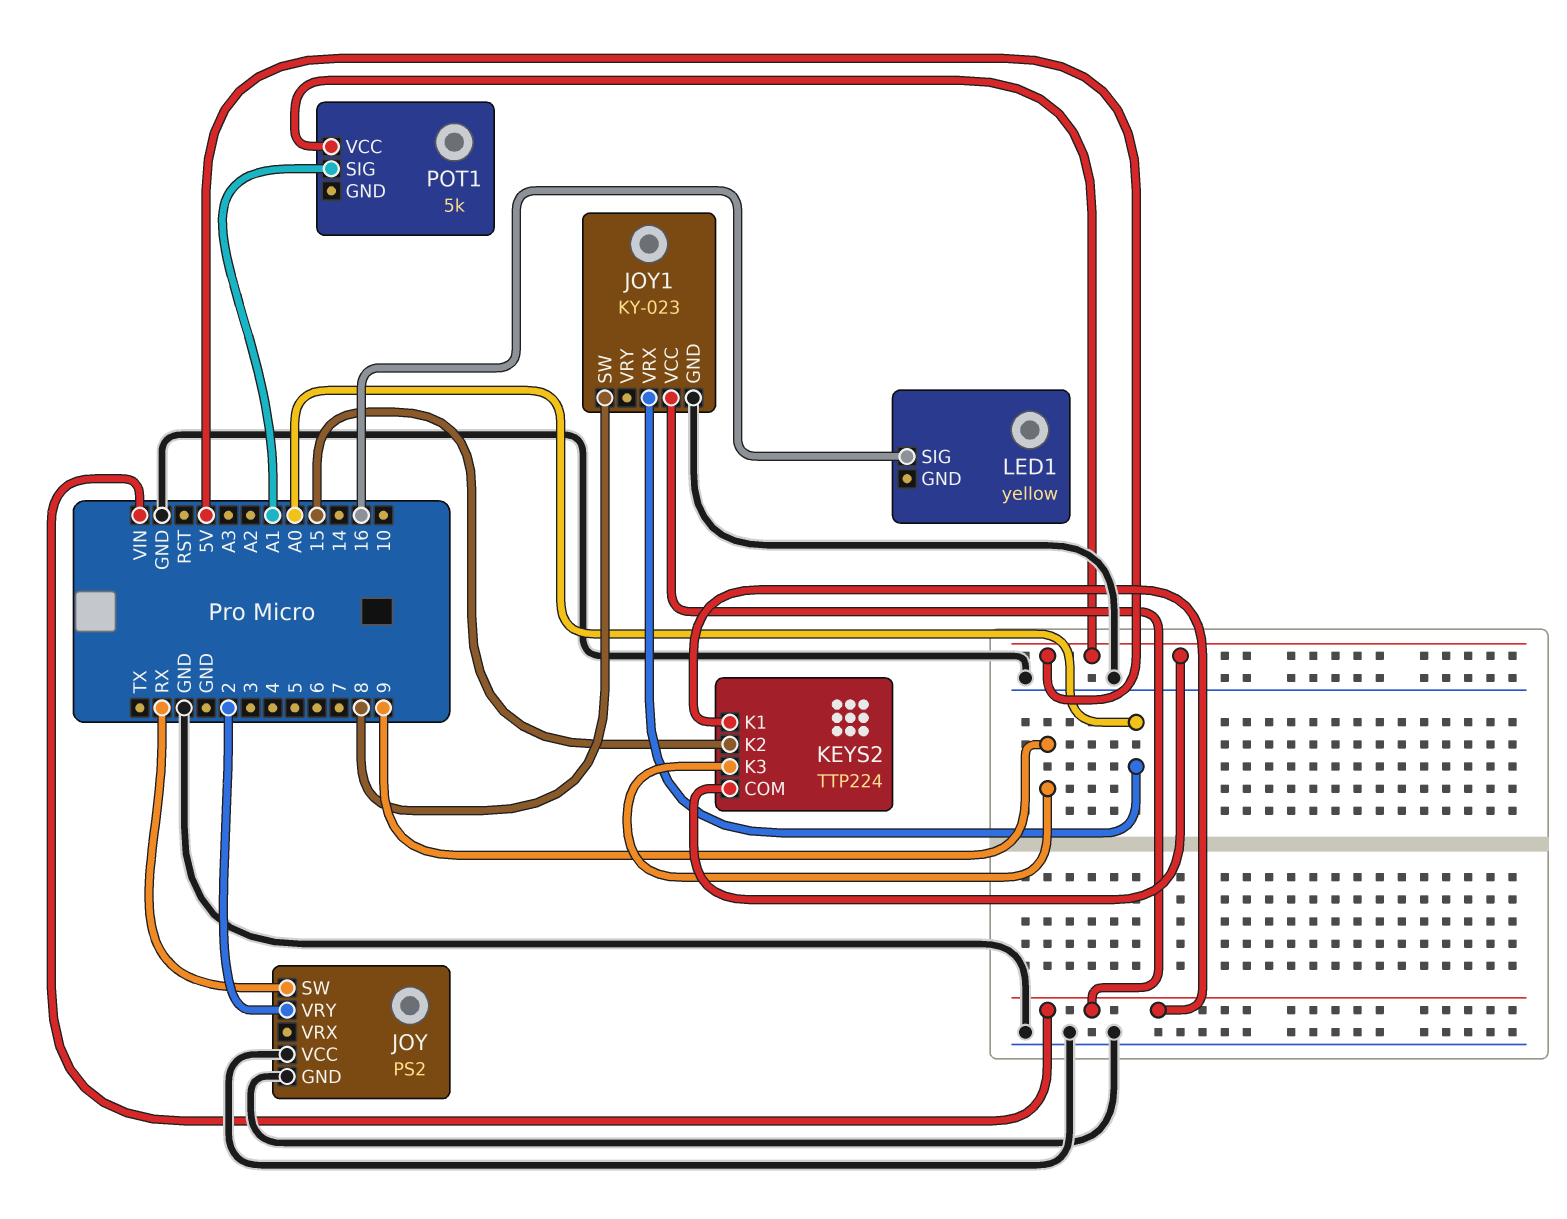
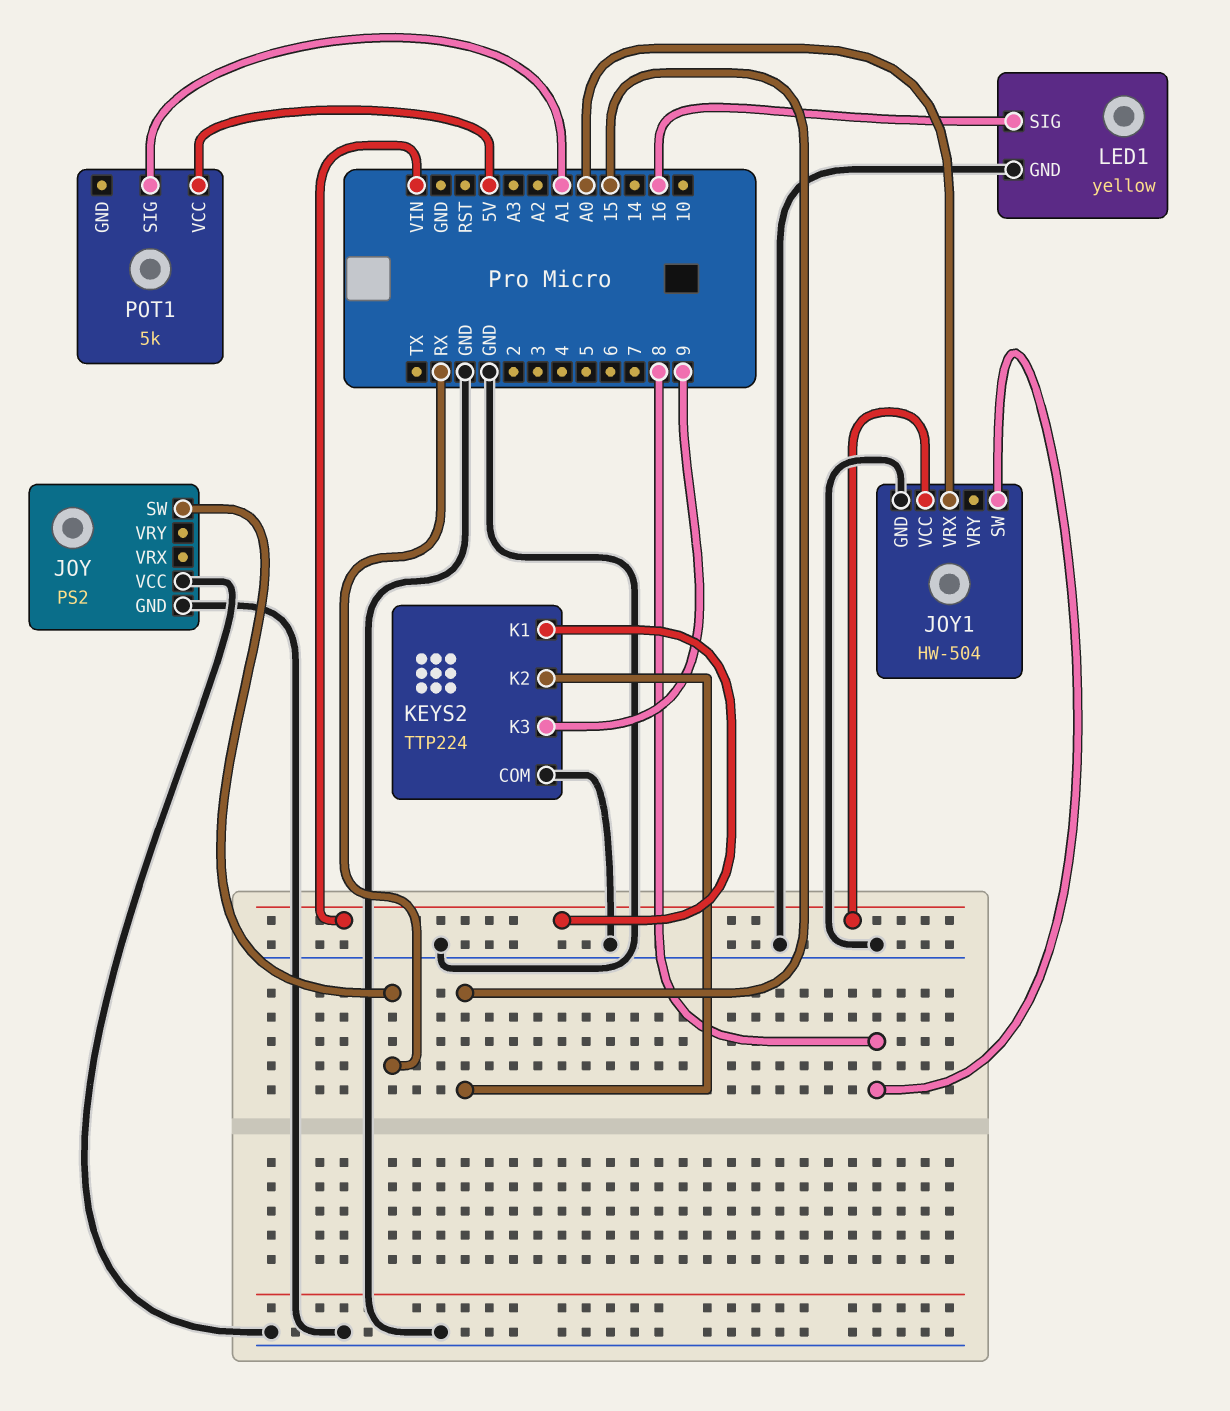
JOY pin VRY: 2 -> none
JOY1: KY-023 -> HW-504
KEYS2 pin COM: 5V -> GND
LED1 pin GND: none -> GND

